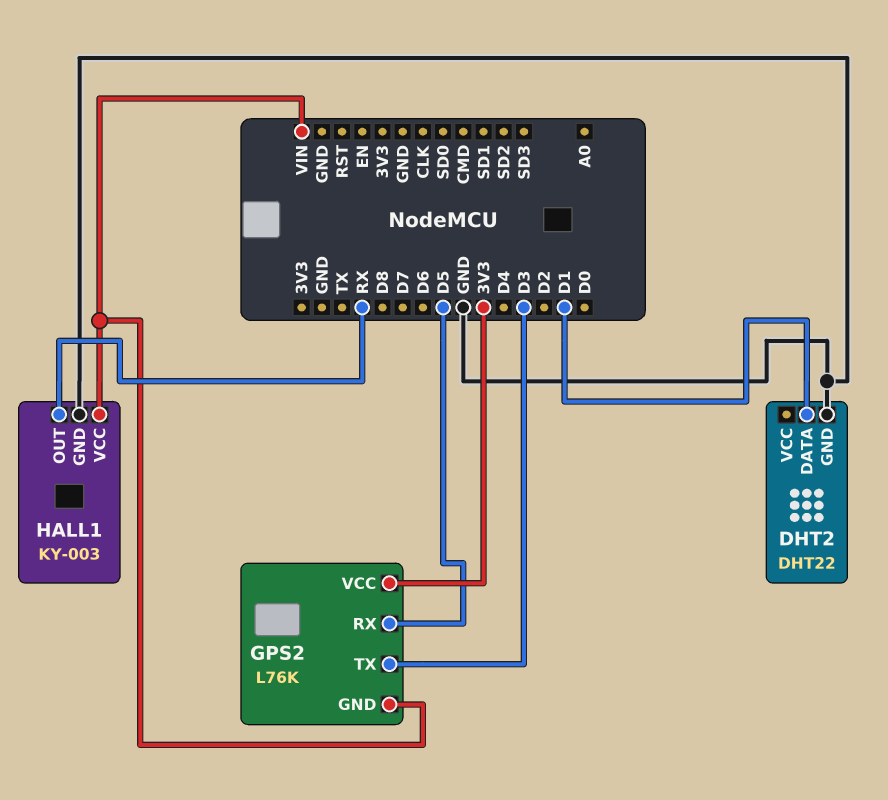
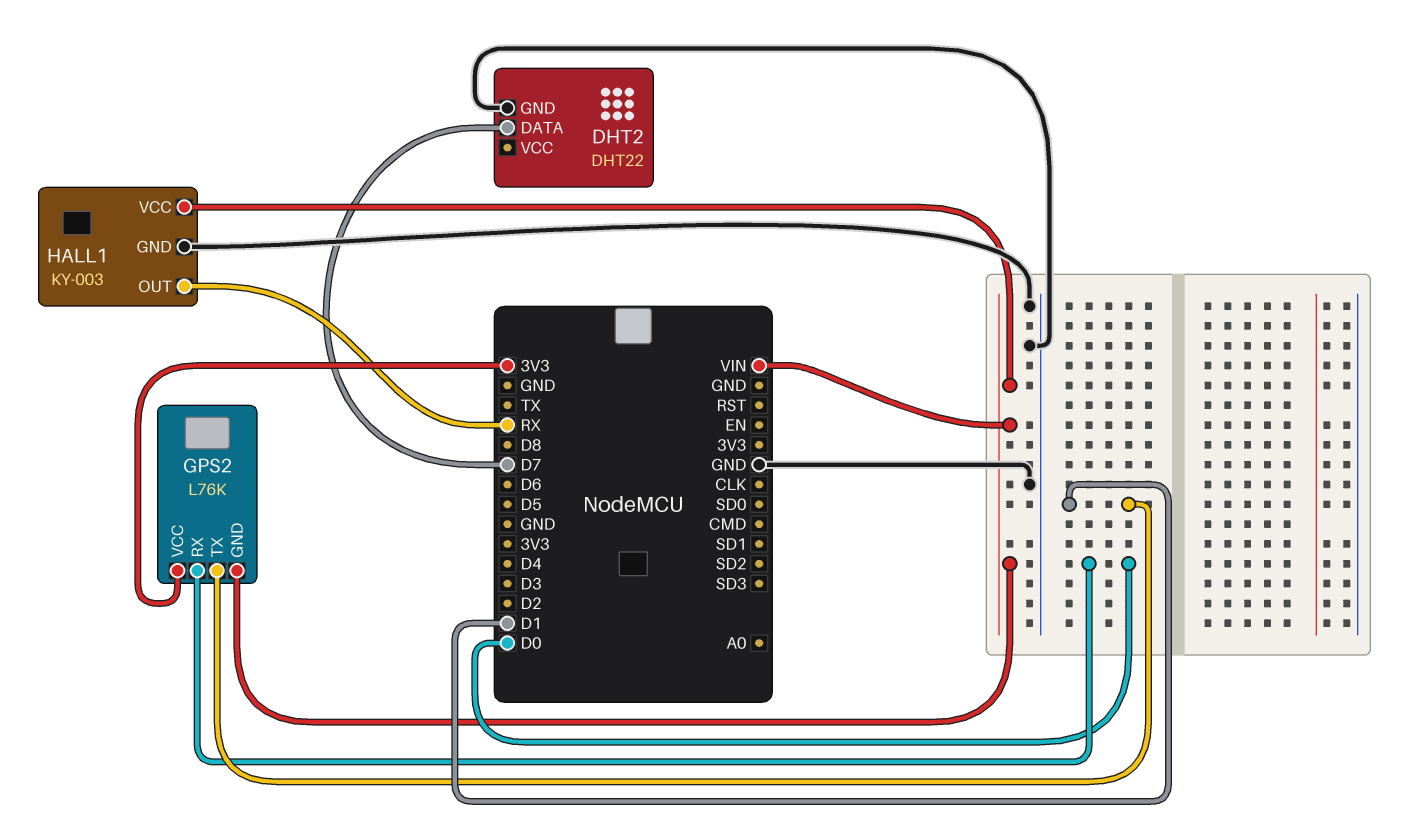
DHT2 pin DATA: D1 -> D7
GPS2 pin RX: D5 -> D0
GPS2 pin TX: D3 -> D1

